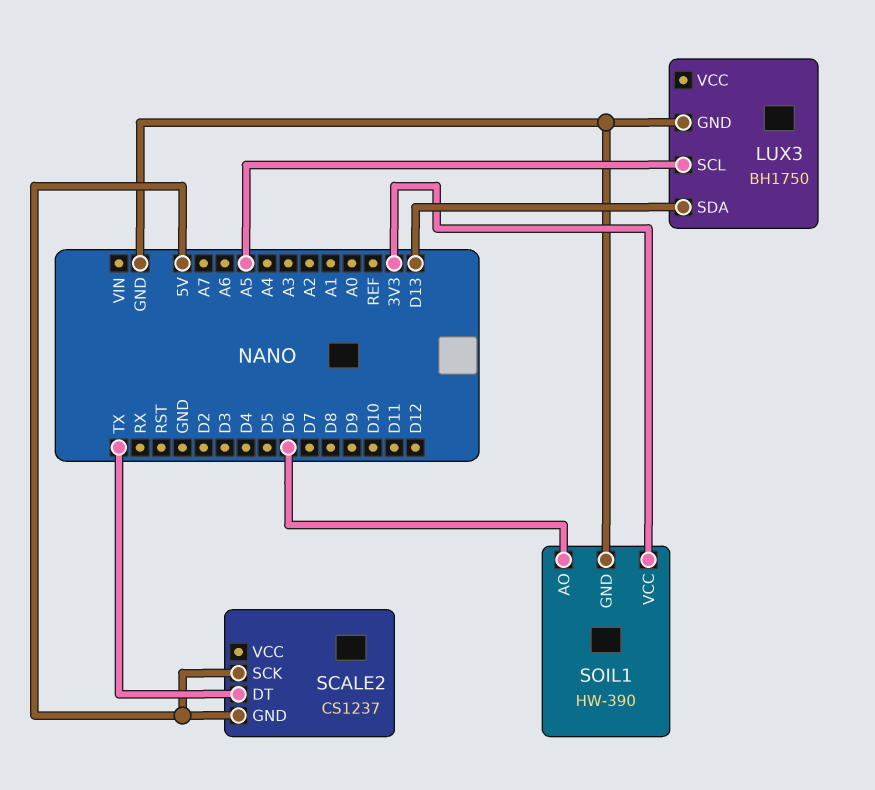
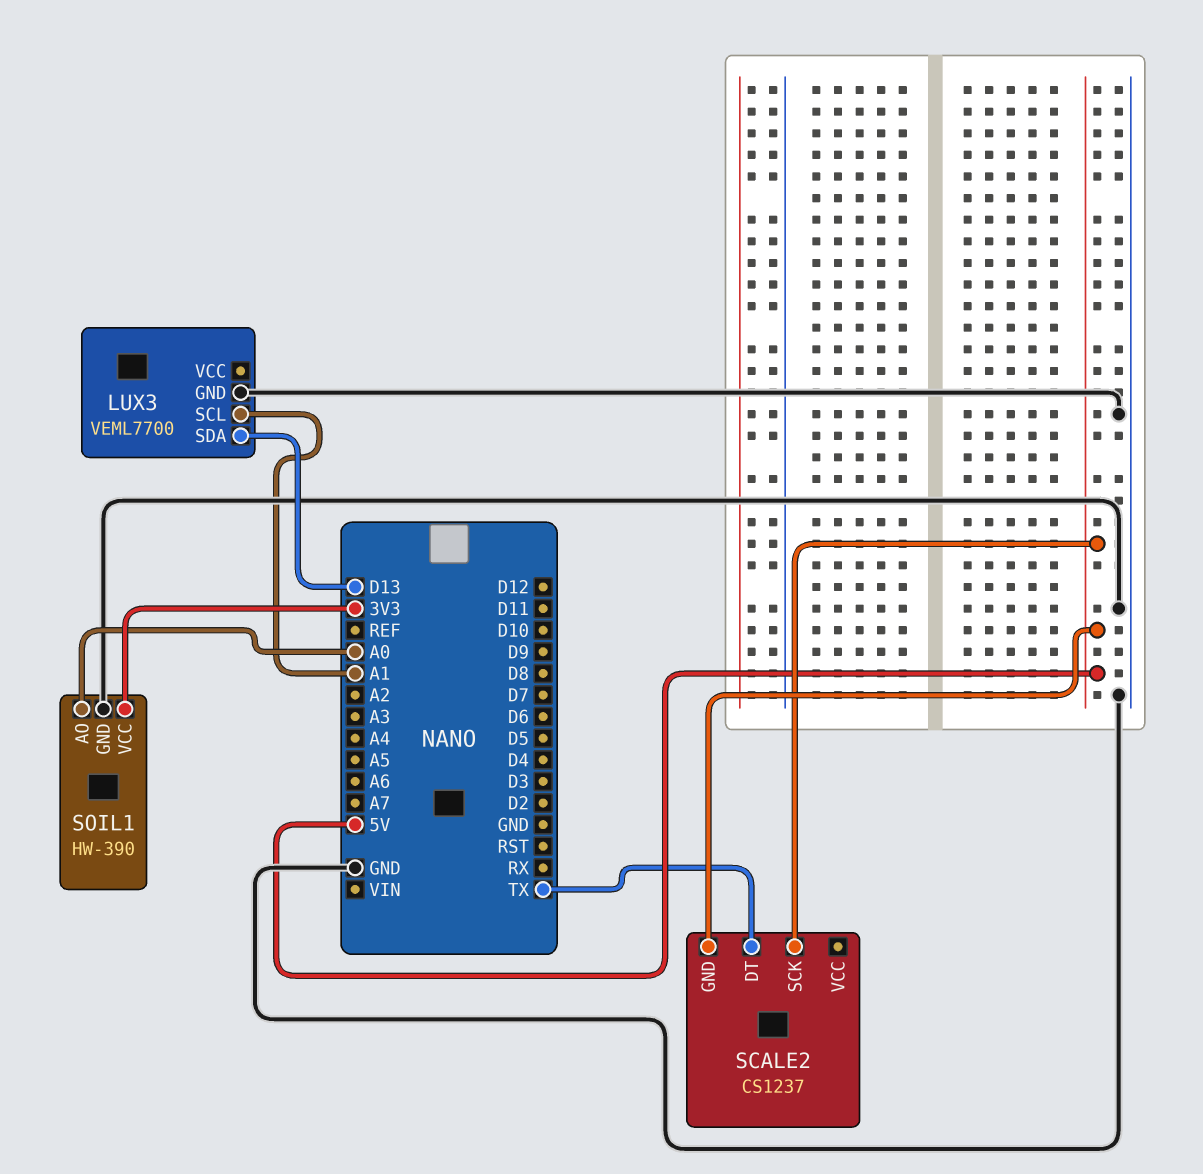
LUX3: BH1750 -> VEML7700
LUX3 pin SCL: A5 -> A1
SOIL1 pin AO: D6 -> A0

